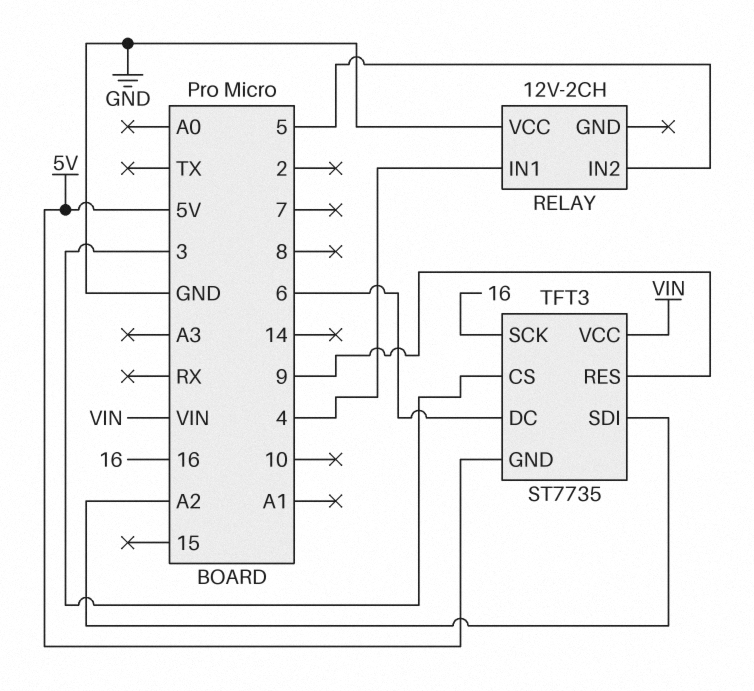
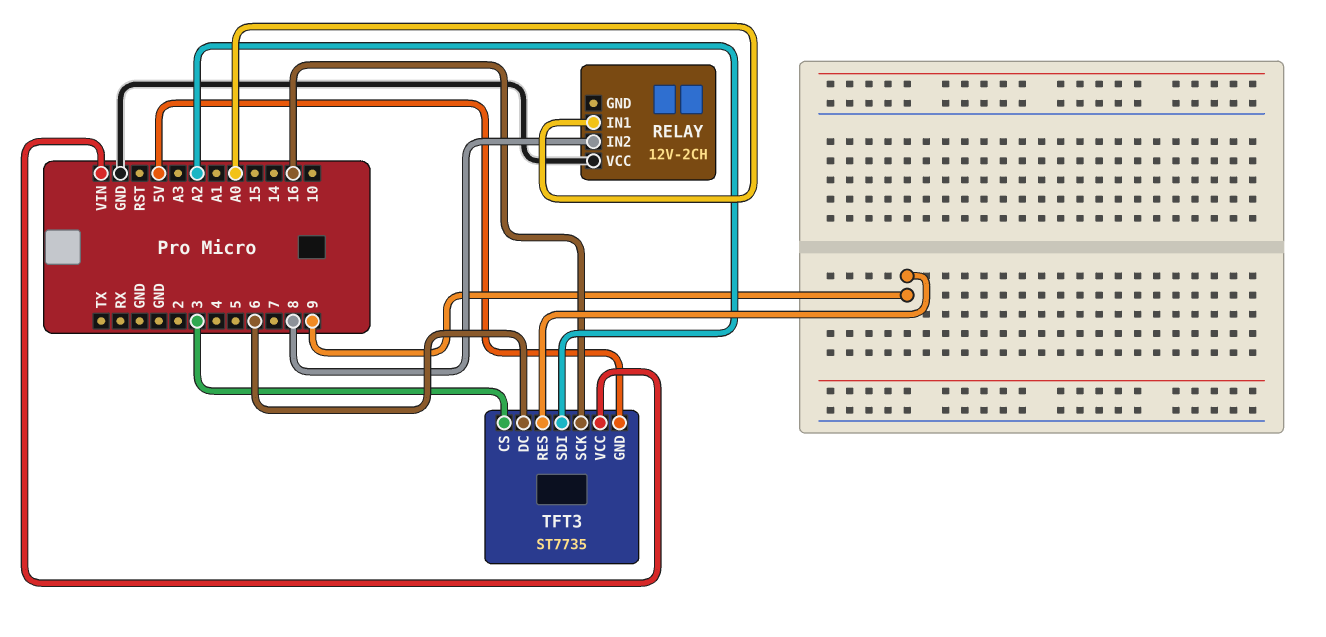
RELAY pin IN1: 4 -> A0
RELAY pin IN2: 5 -> 8

